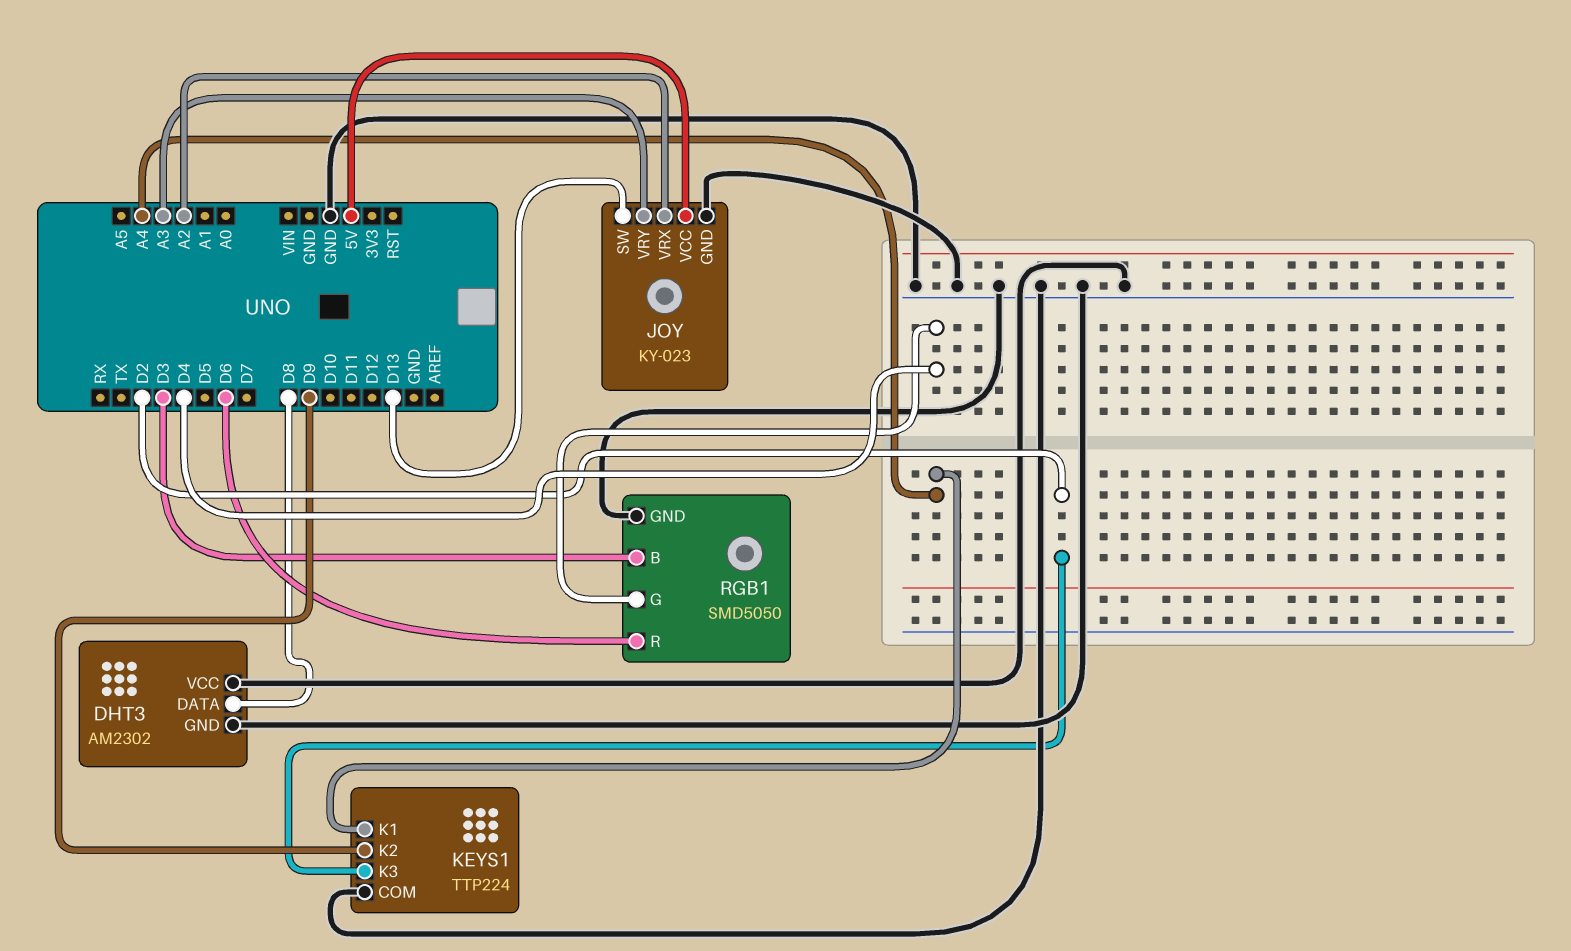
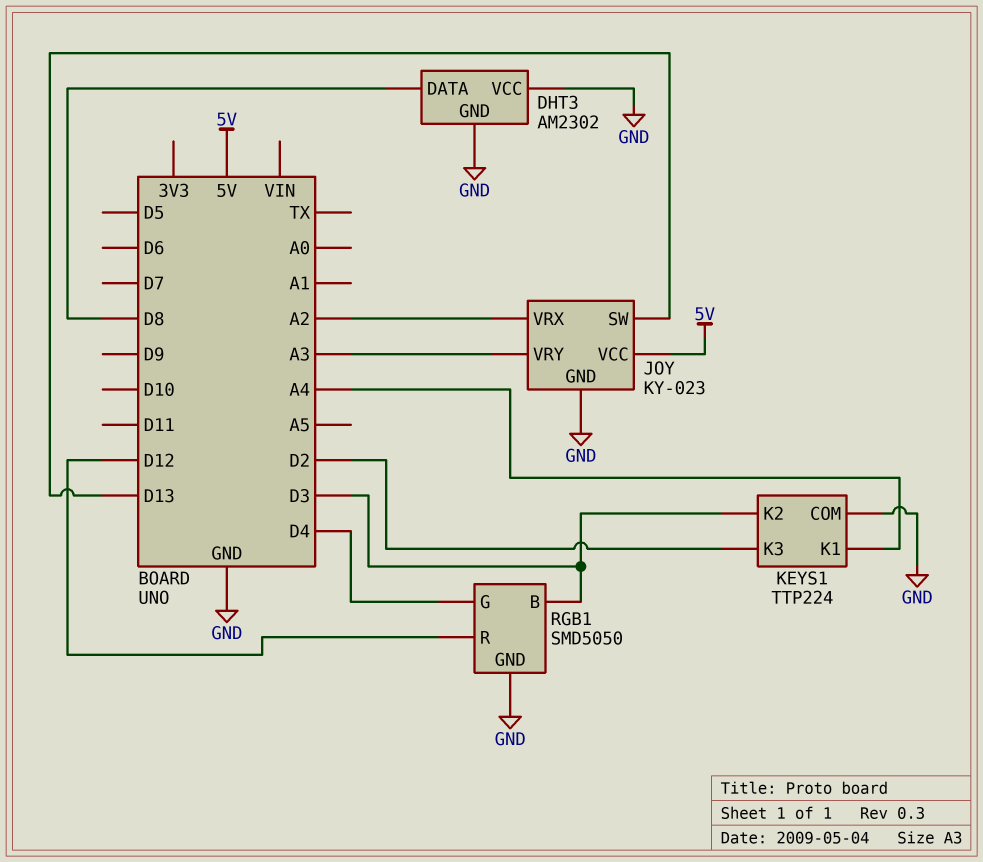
KEYS1 pin K2: D9 -> D3
RGB1 pin R: D6 -> D12

